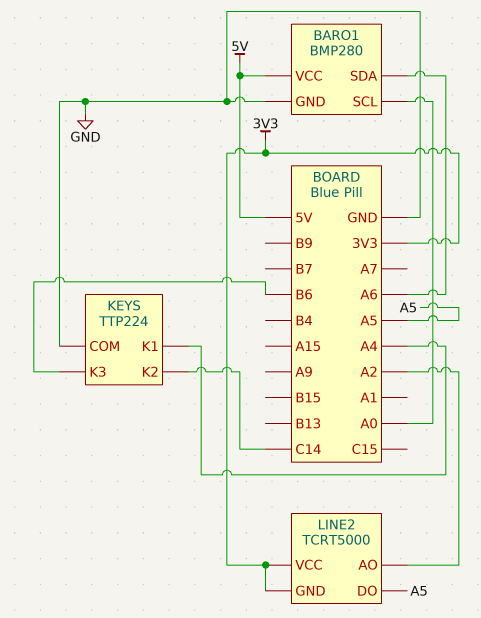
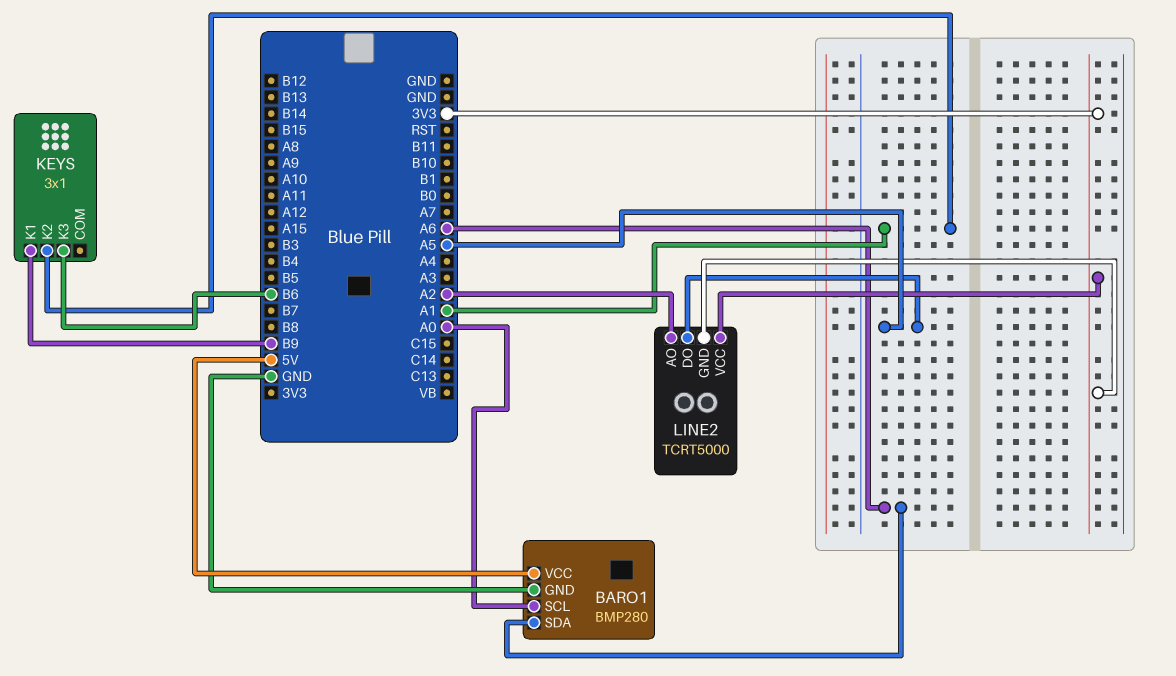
KEYS: TTP224 -> 3x1
KEYS pin COM: GND -> none
KEYS pin K1: A4 -> B9
KEYS pin K2: C14 -> A1

